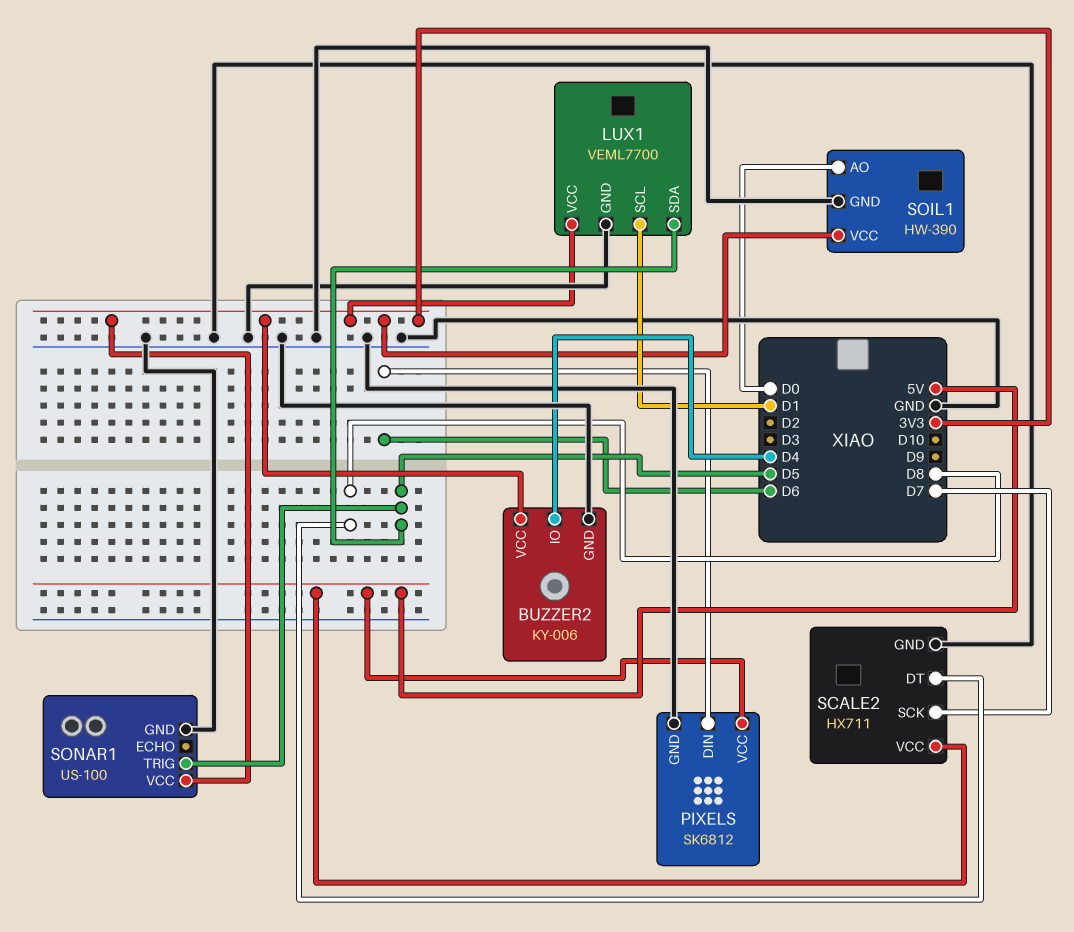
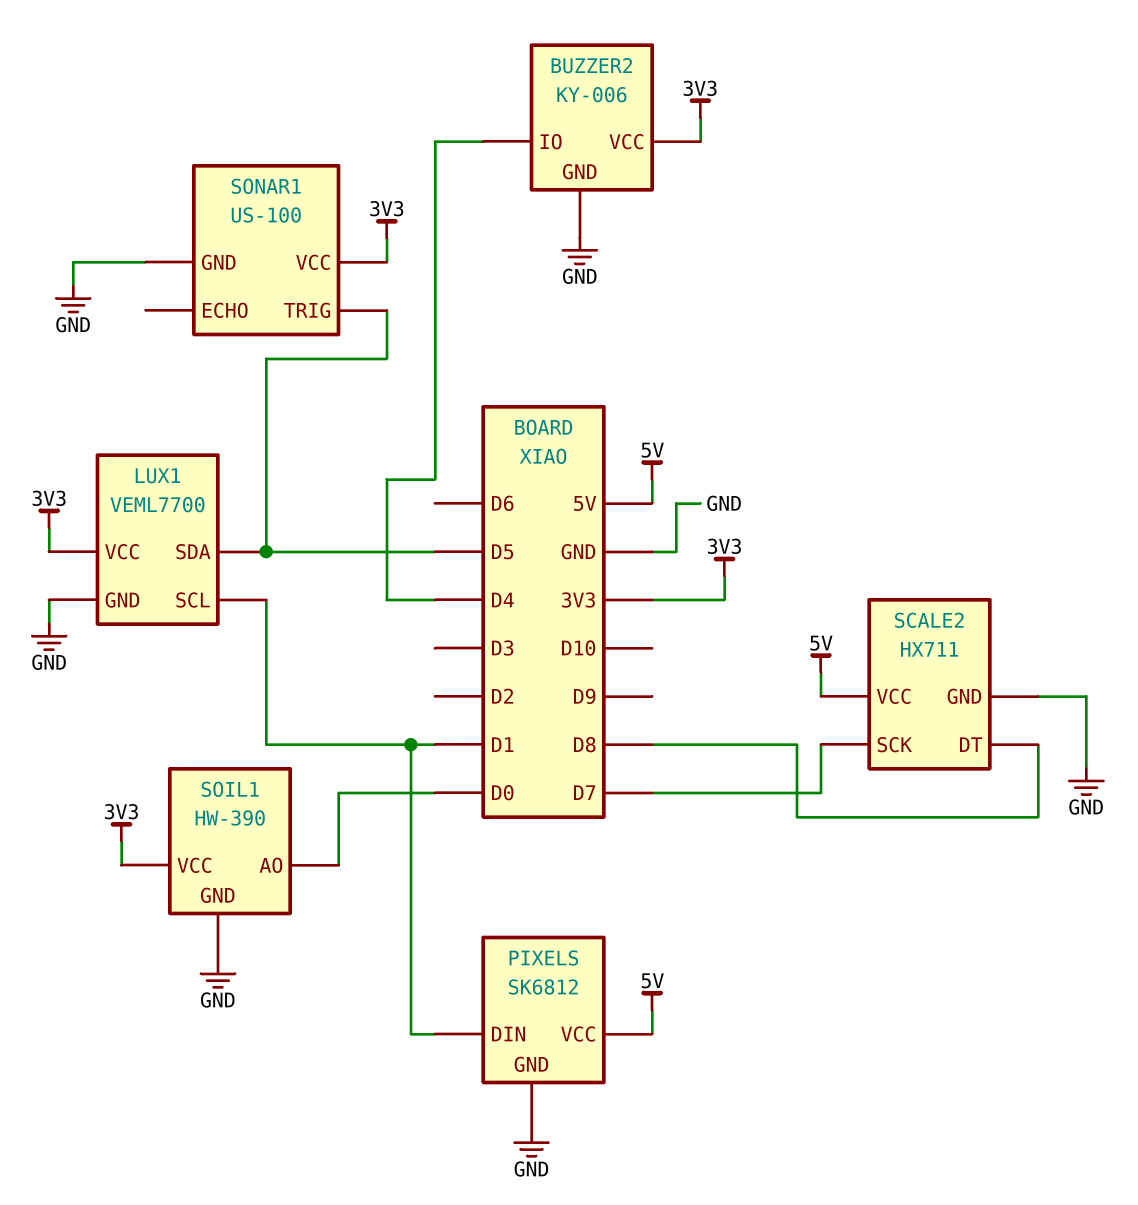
PIXELS pin DIN: D6 -> D1

